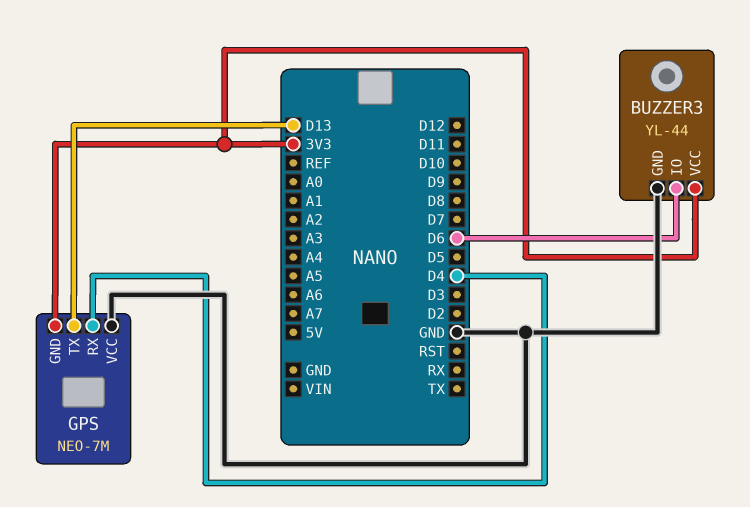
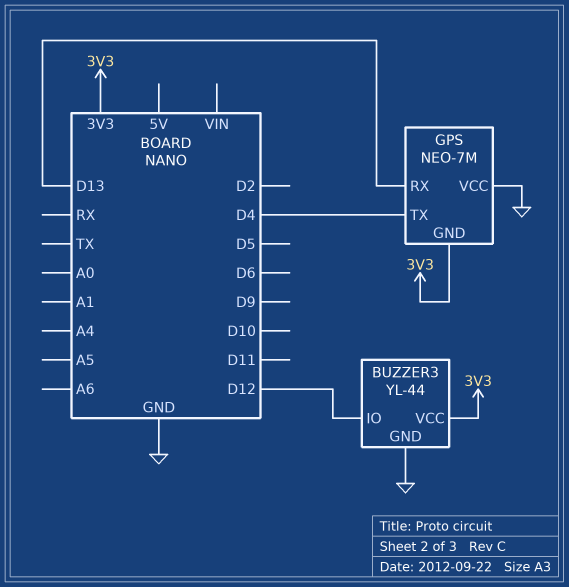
BUZZER3 pin IO: D6 -> D12
GPS pin RX: D4 -> D13
GPS pin TX: D13 -> D4

